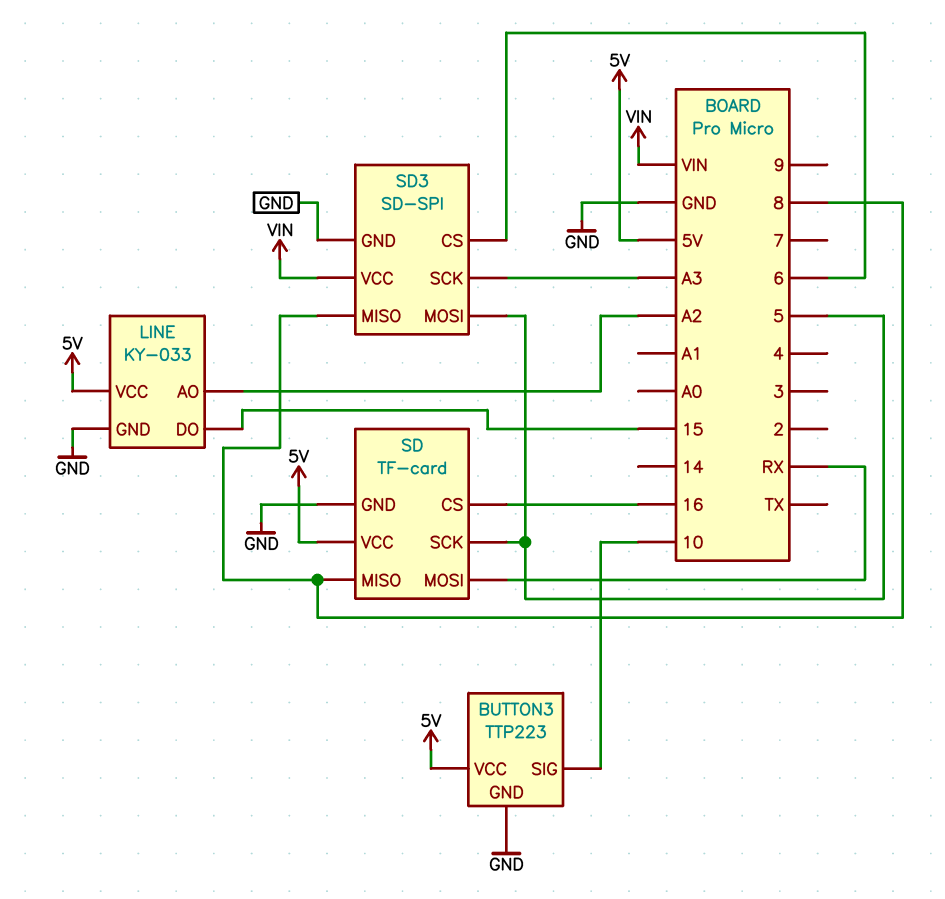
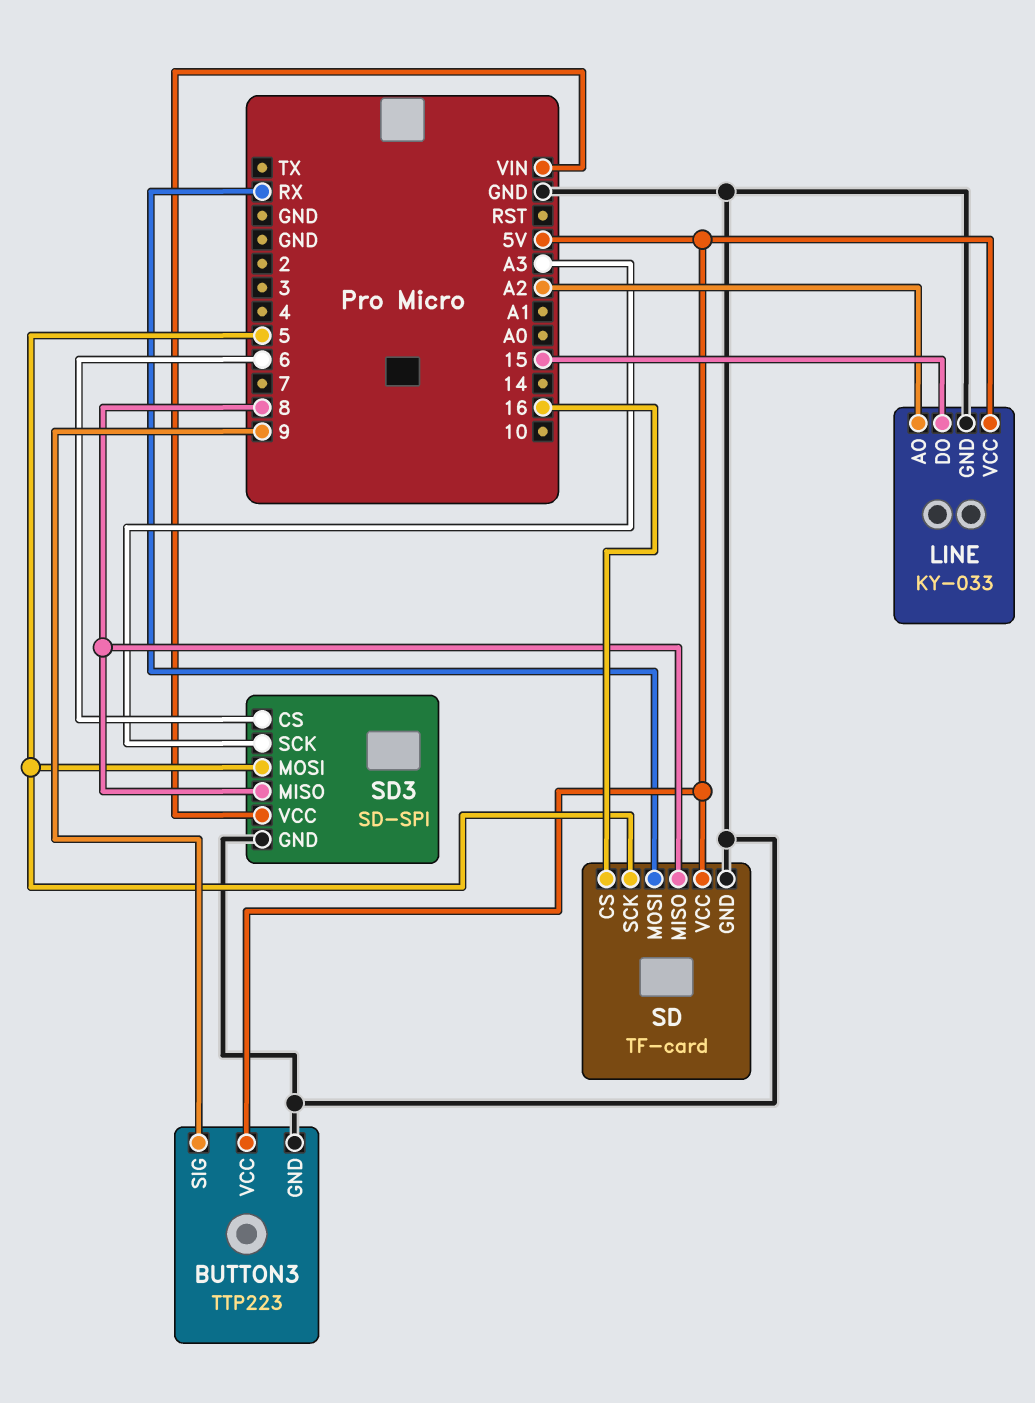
BUTTON3 pin SIG: 10 -> 9

